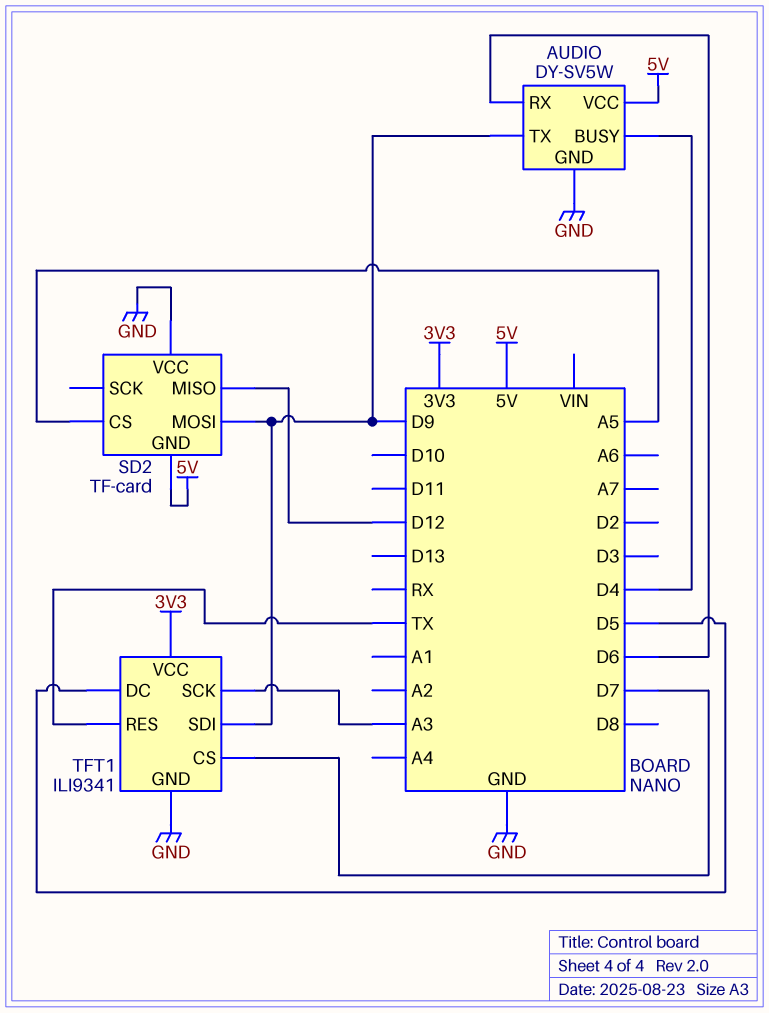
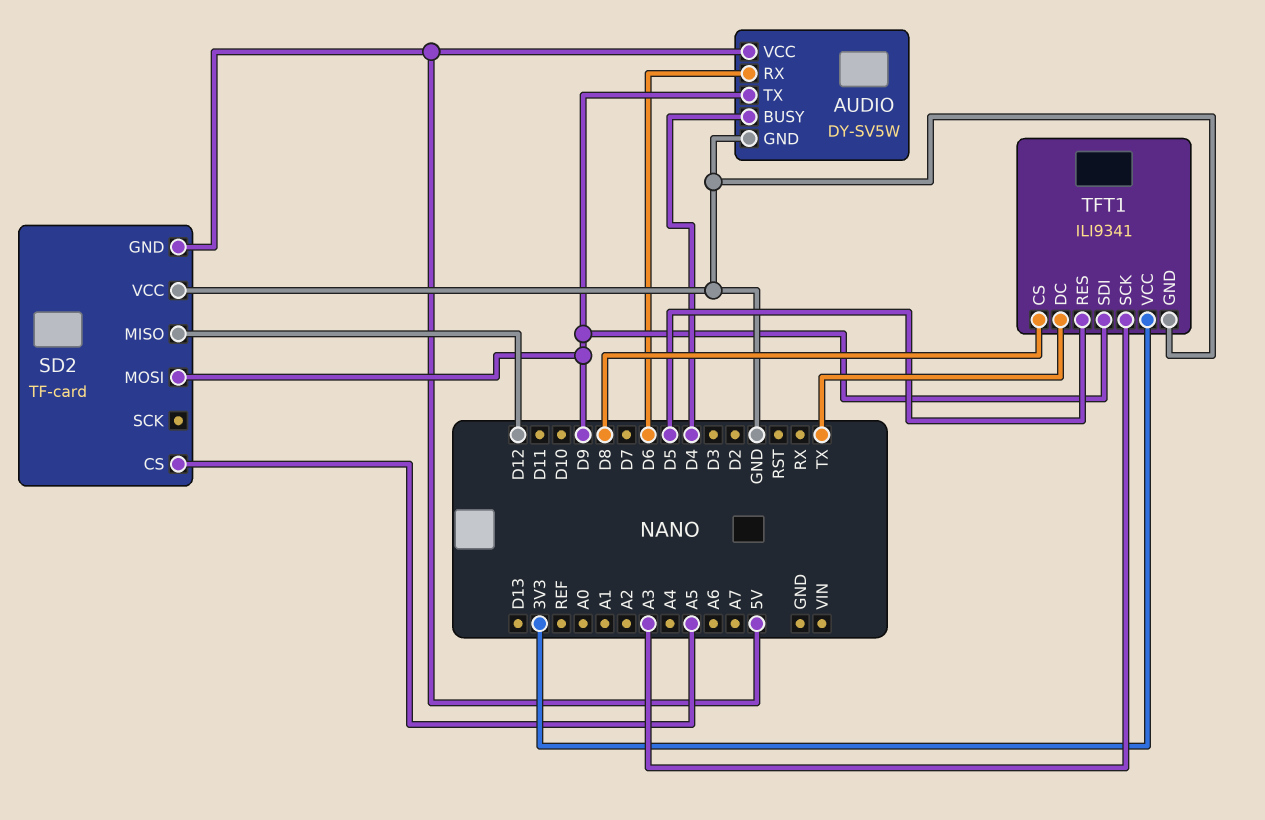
TFT1 pin CS: D7 -> D8
TFT1 pin DC: D5 -> TX
TFT1 pin RES: TX -> D5

